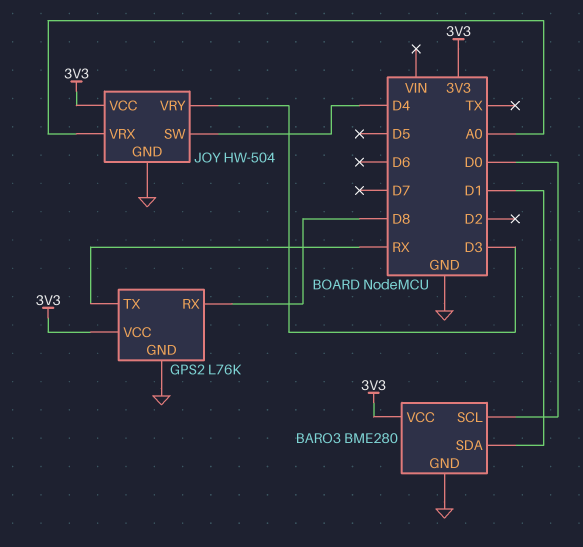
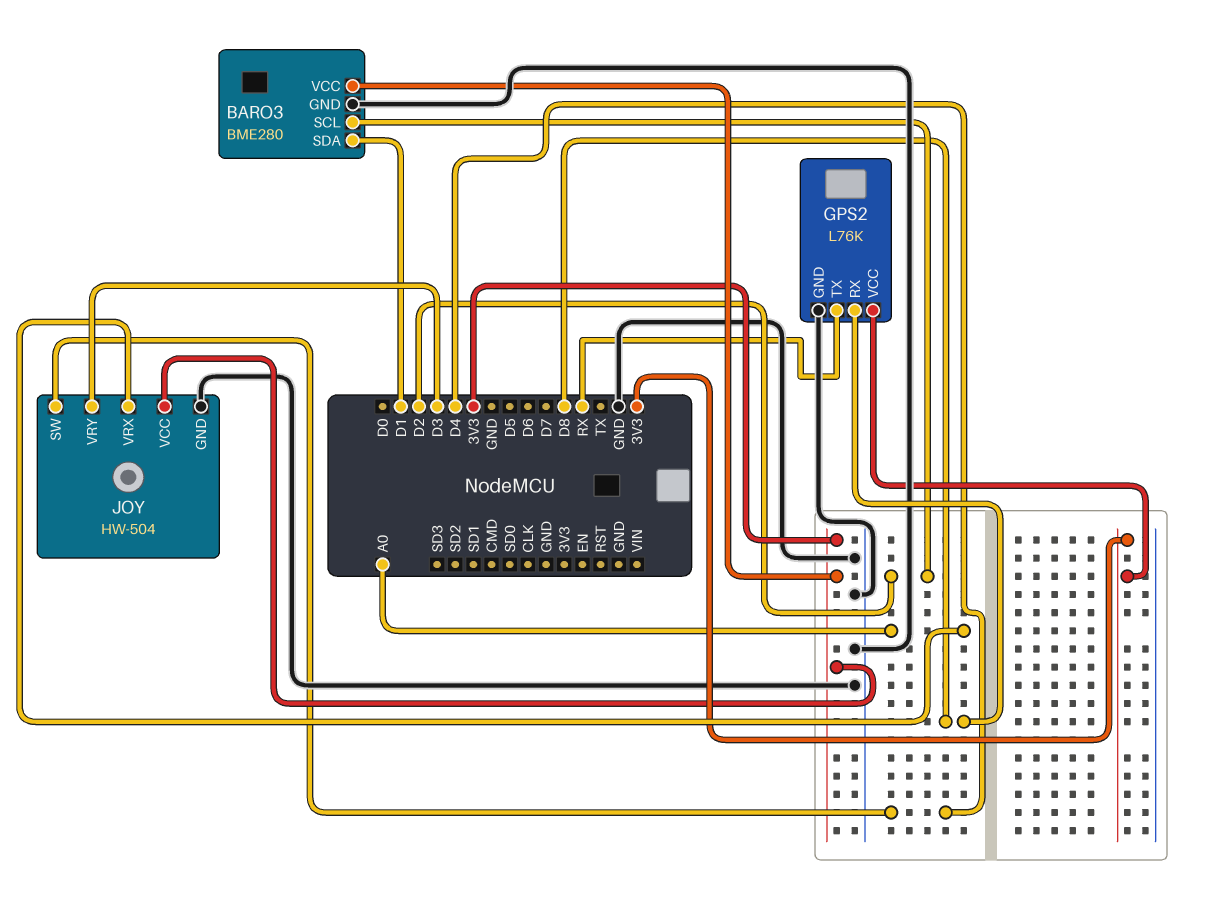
BARO3 pin SCL: D0 -> D2

